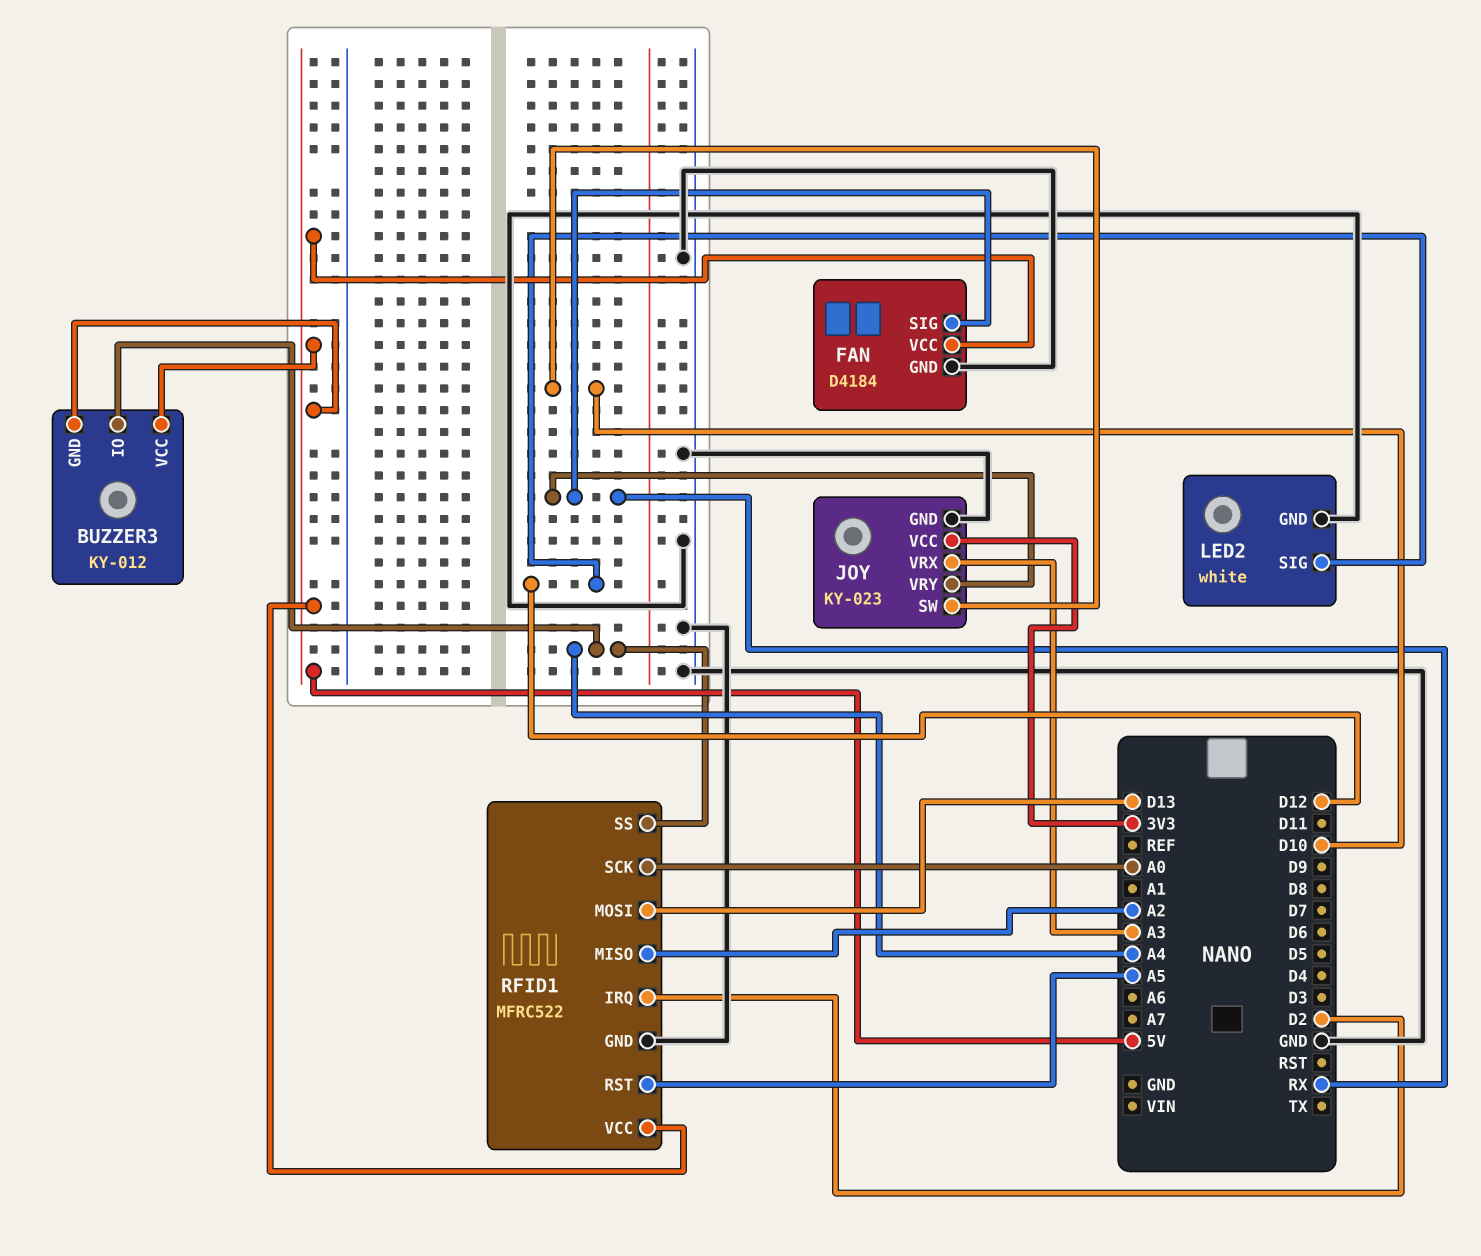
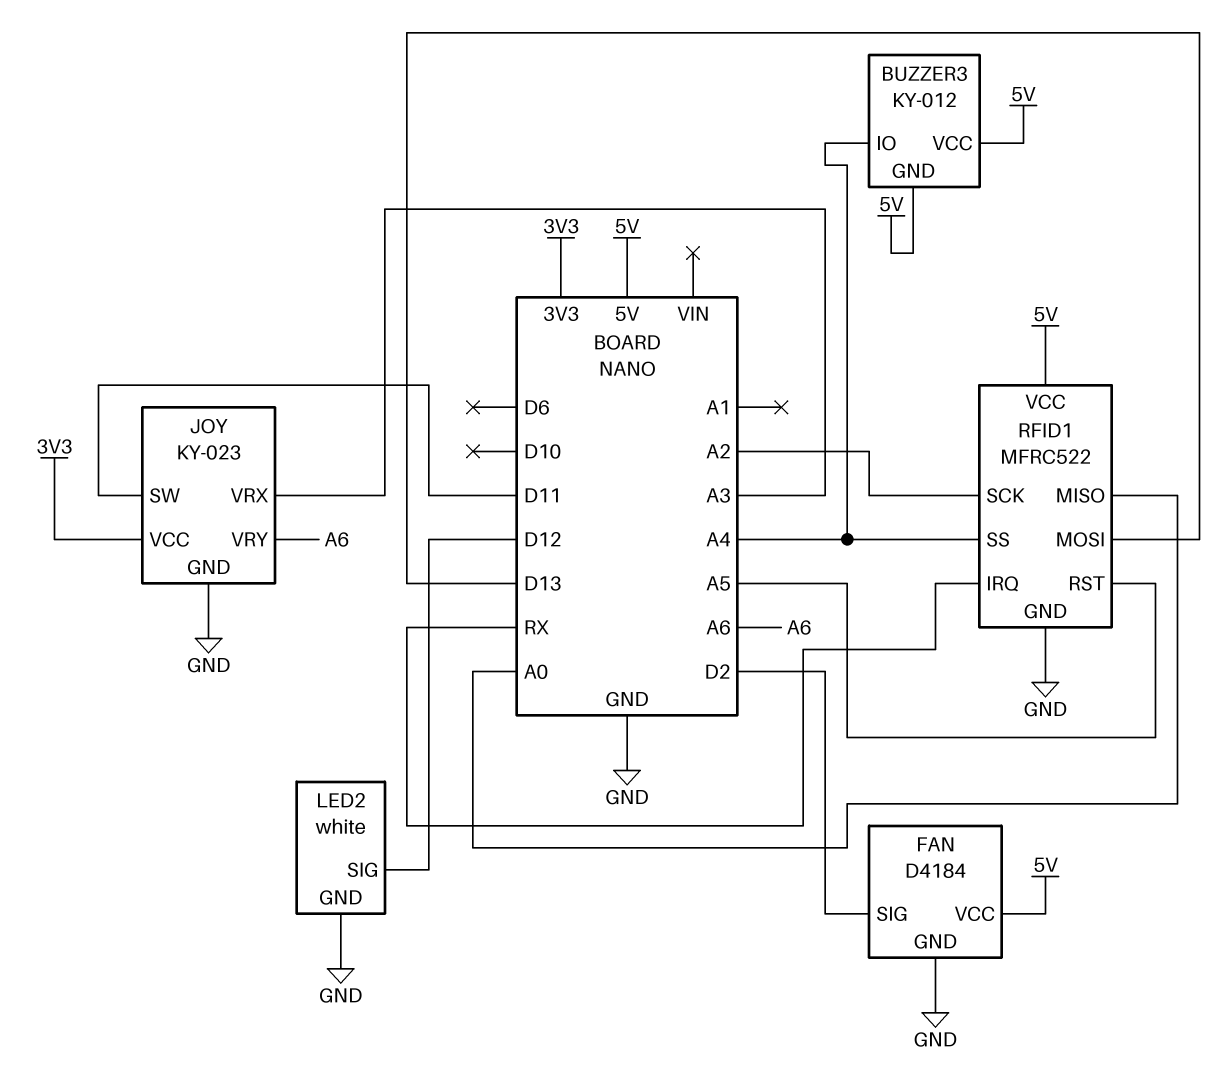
FAN pin SIG: RX -> D2
JOY pin SW: D10 -> D11
JOY pin VRY: RX -> A6
RFID1 pin IRQ: D2 -> RX
RFID1 pin MISO: A2 -> A0
RFID1 pin SCK: A0 -> A2

